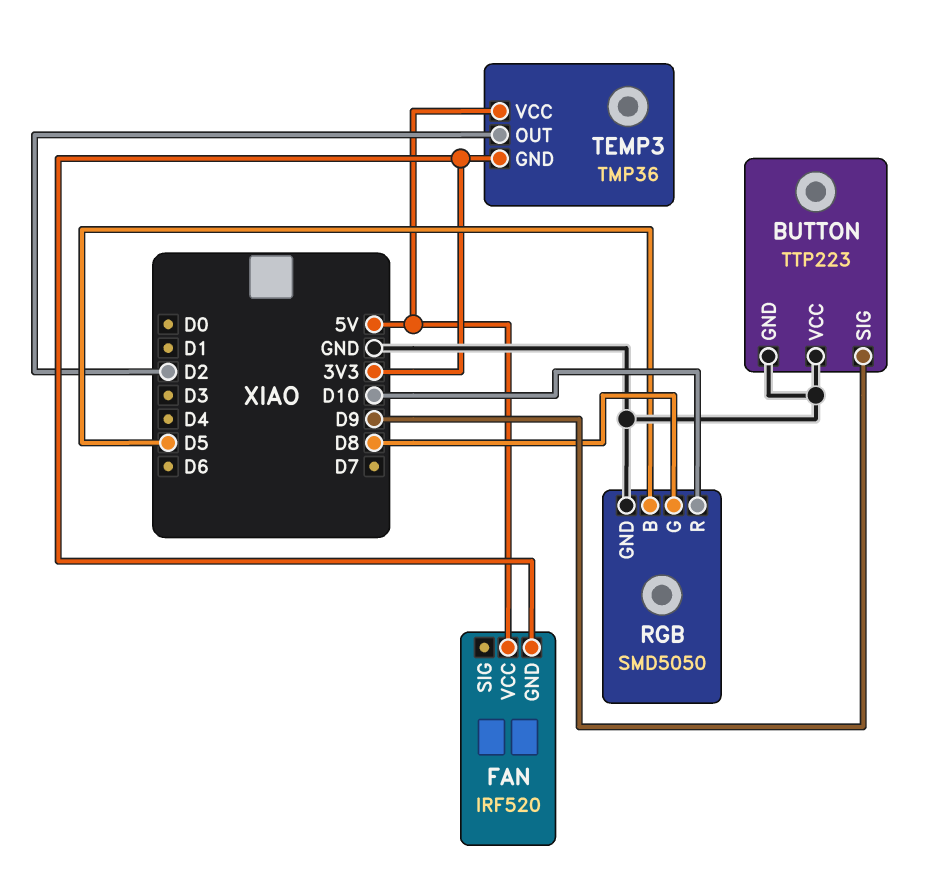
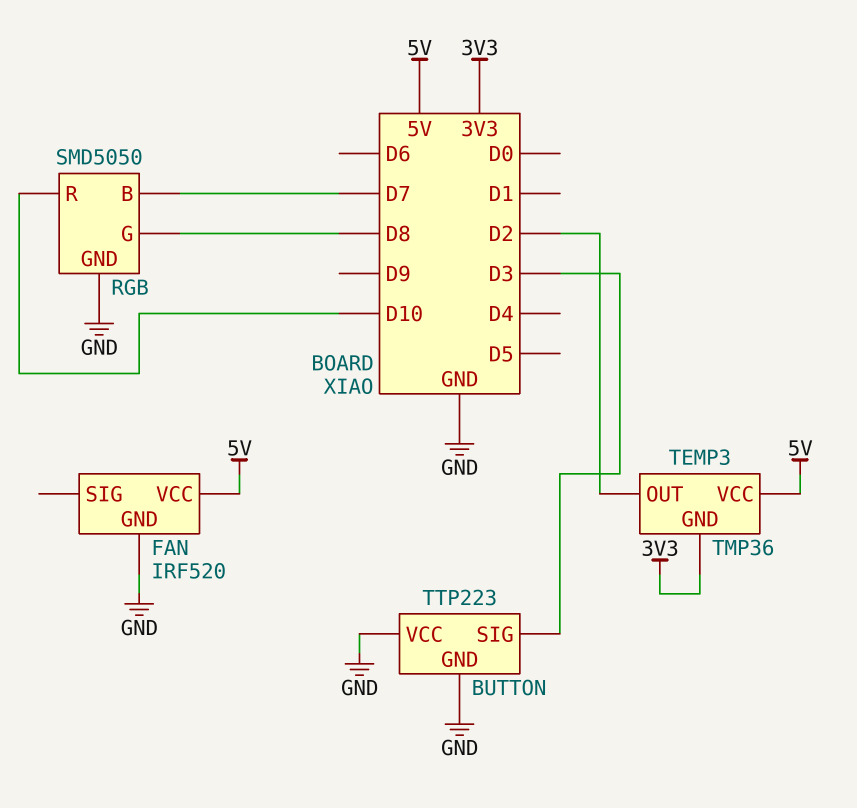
BUTTON pin SIG: D9 -> D3
FAN pin GND: 3V3 -> GND
RGB pin B: D5 -> D7

